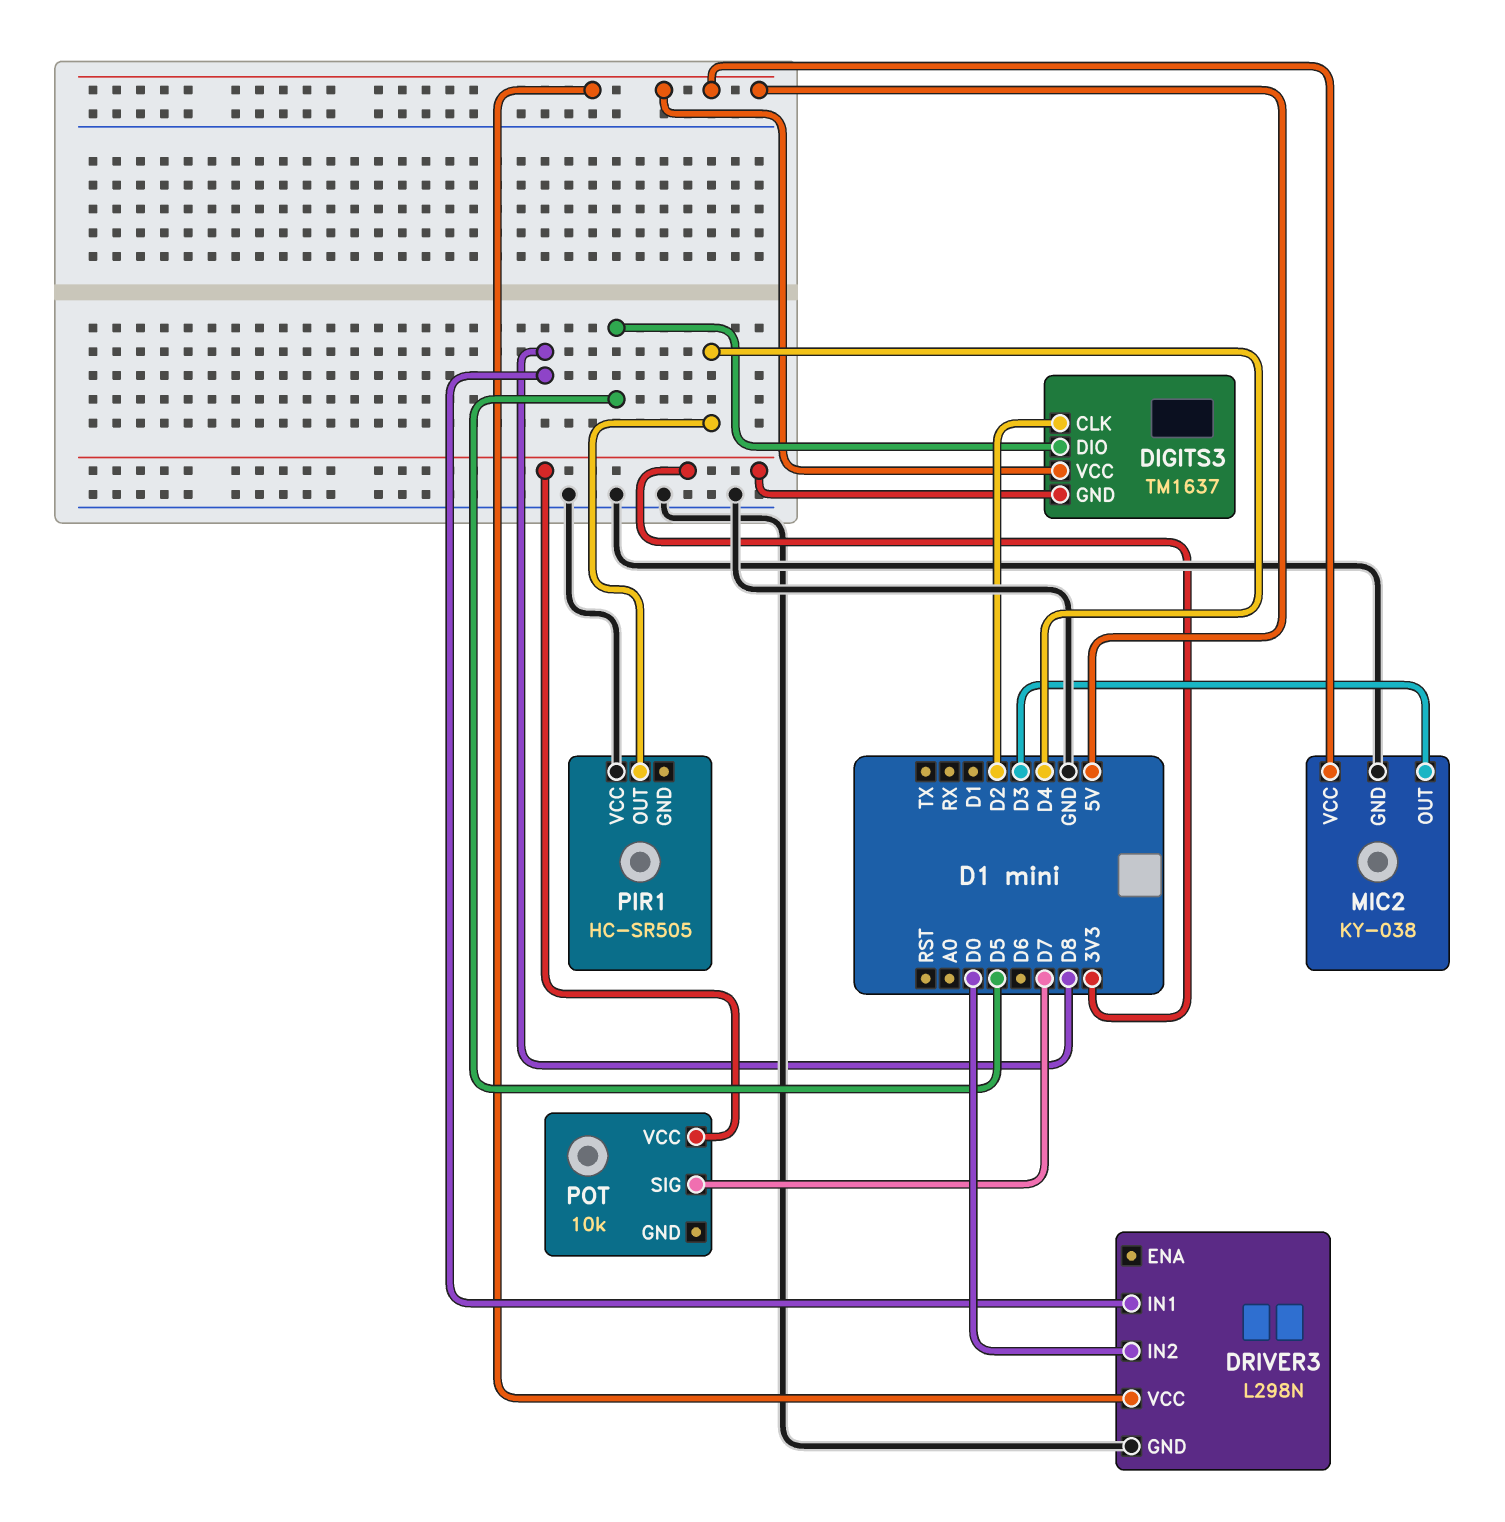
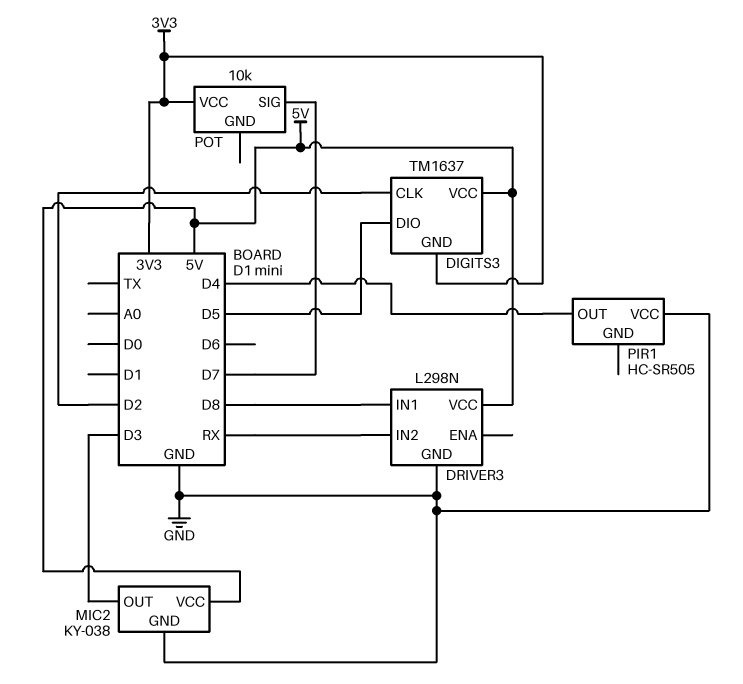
DRIVER3 pin IN2: D0 -> RX

